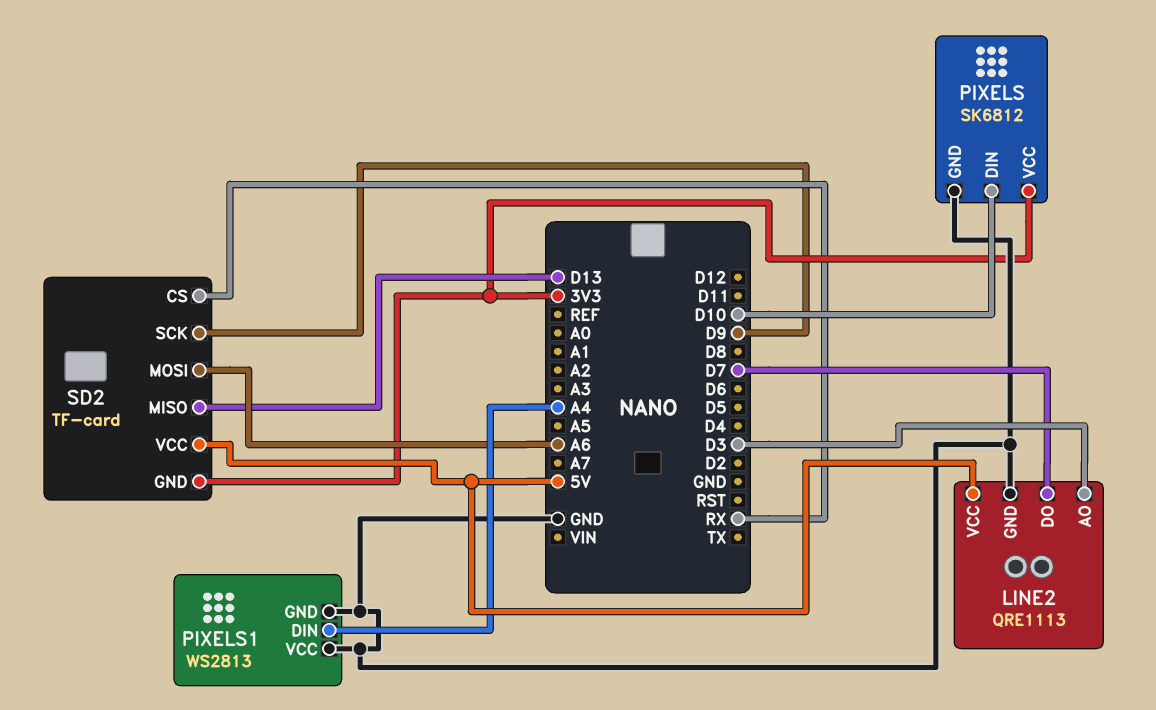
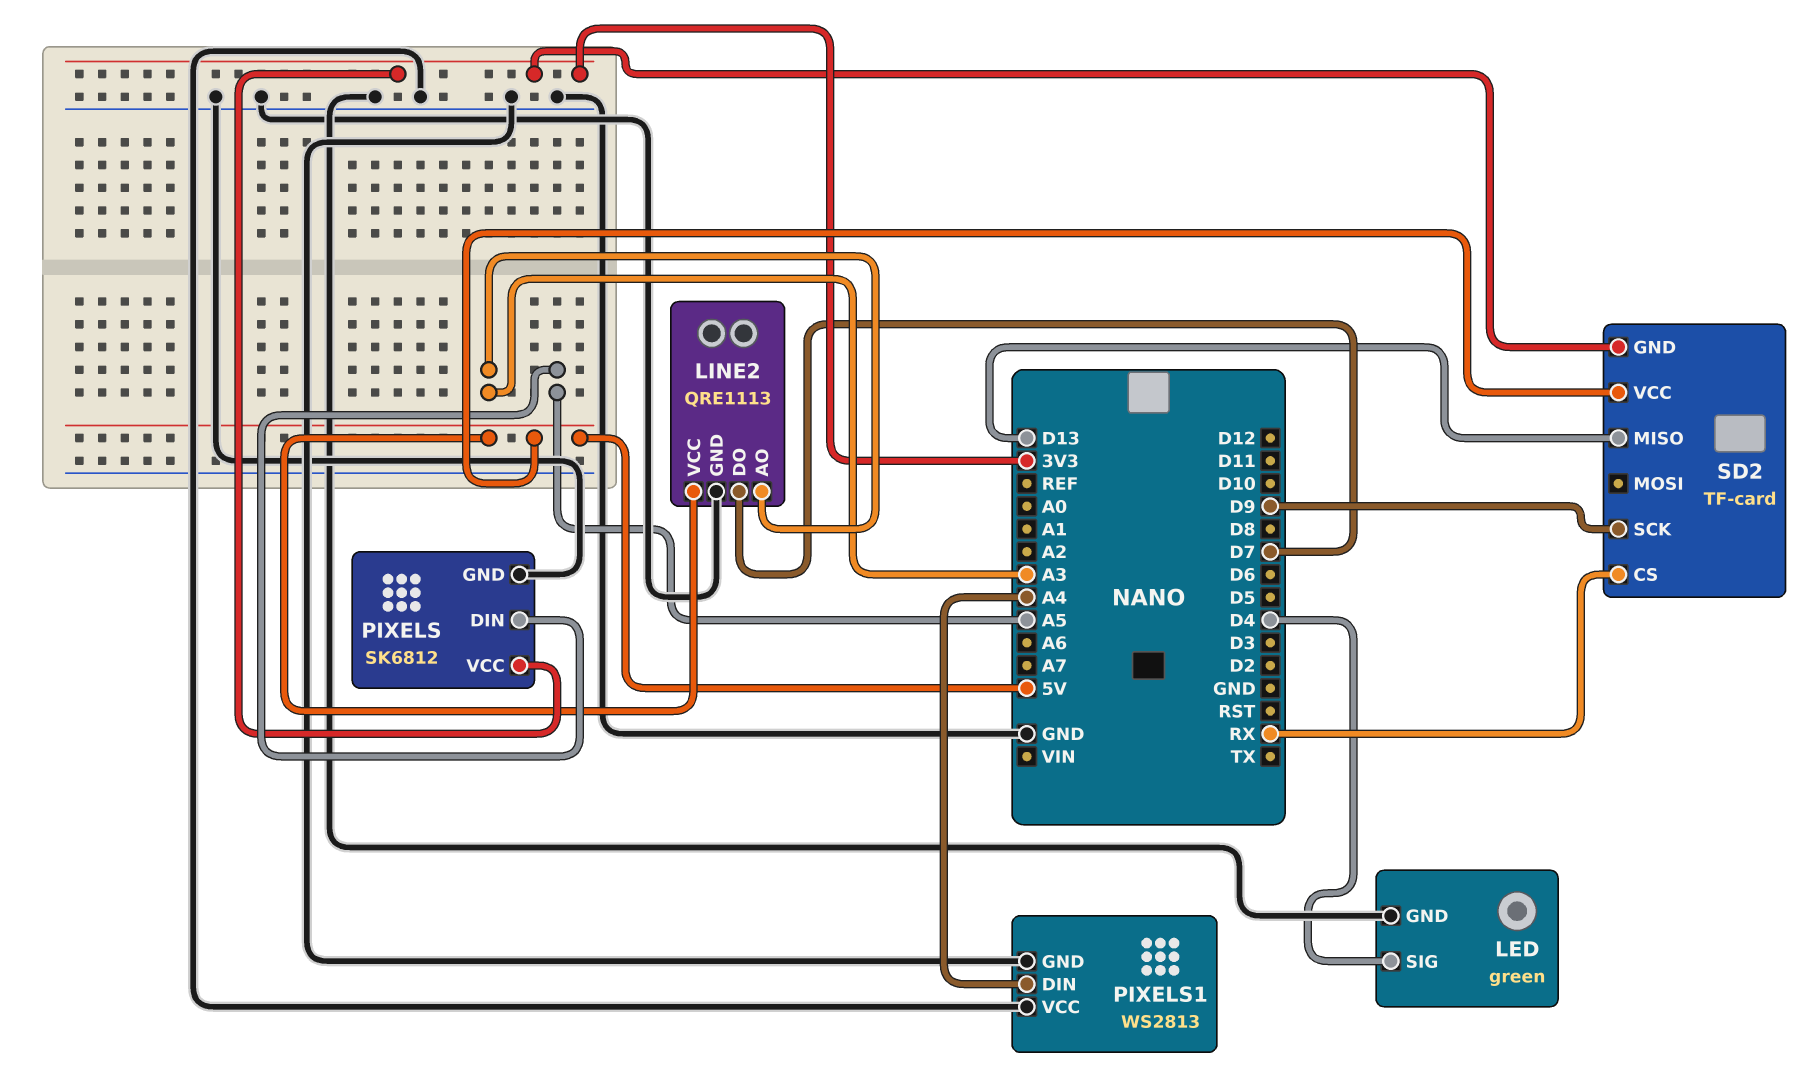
LED: none -> green
LED pin GND: none -> GND
LED pin SIG: none -> D4
LINE2 pin AO: D3 -> A3
PIXELS pin DIN: D10 -> A5
SD2 pin MOSI: A6 -> none

